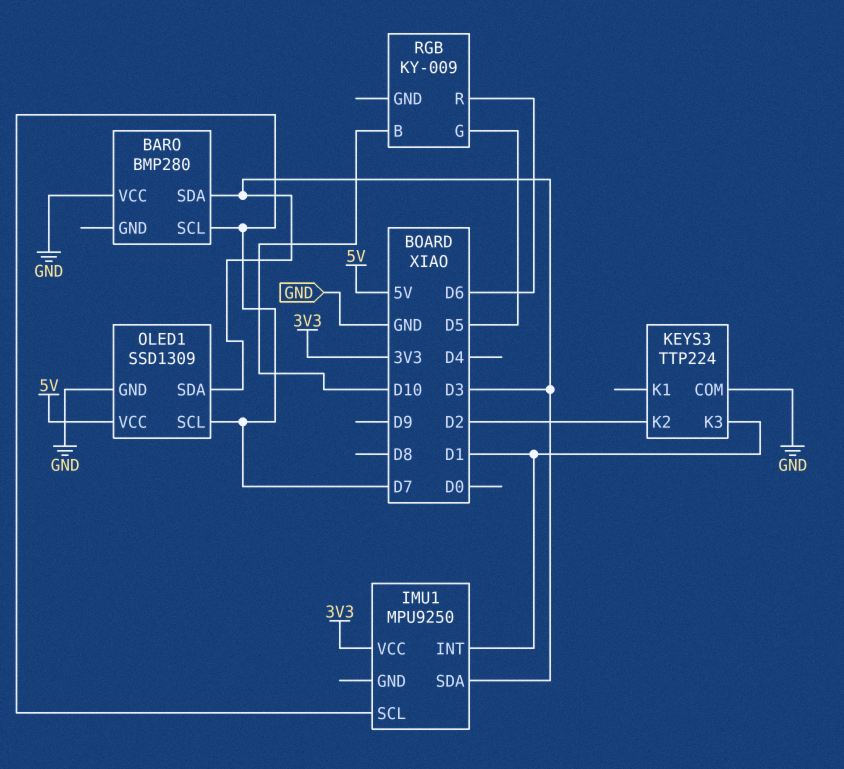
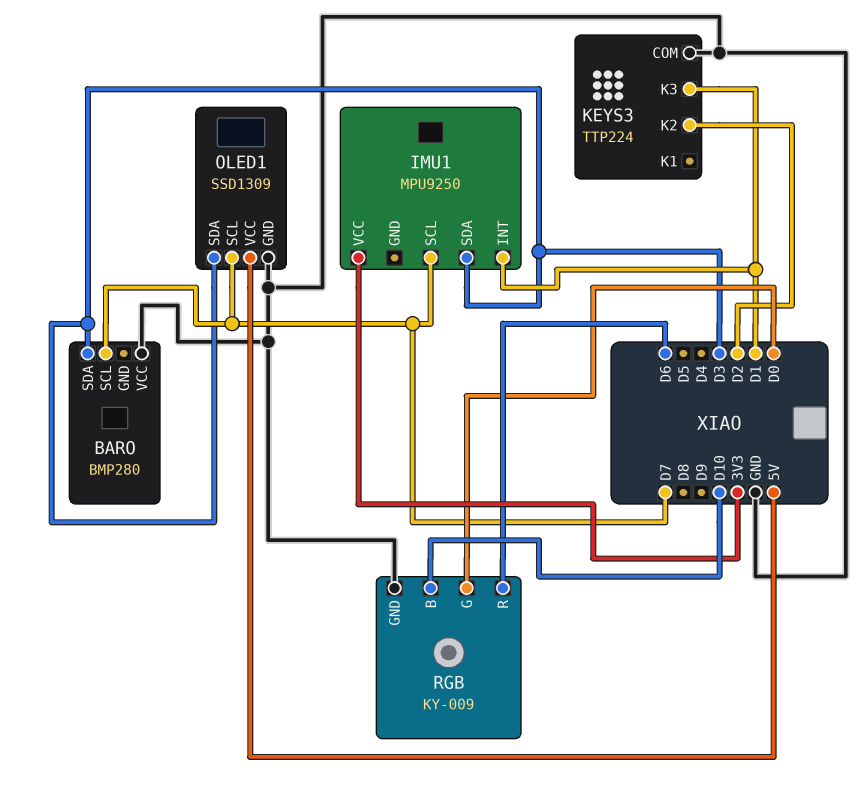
RGB pin G: D5 -> D0
RGB pin GND: none -> GND

